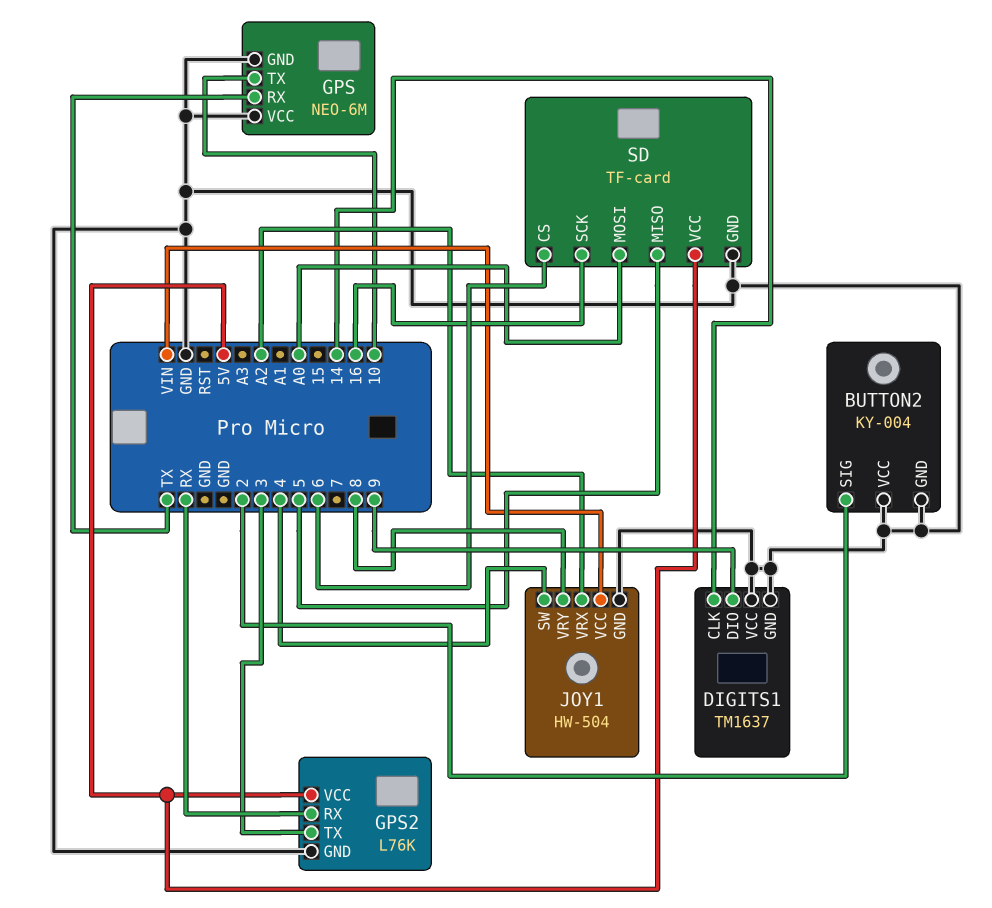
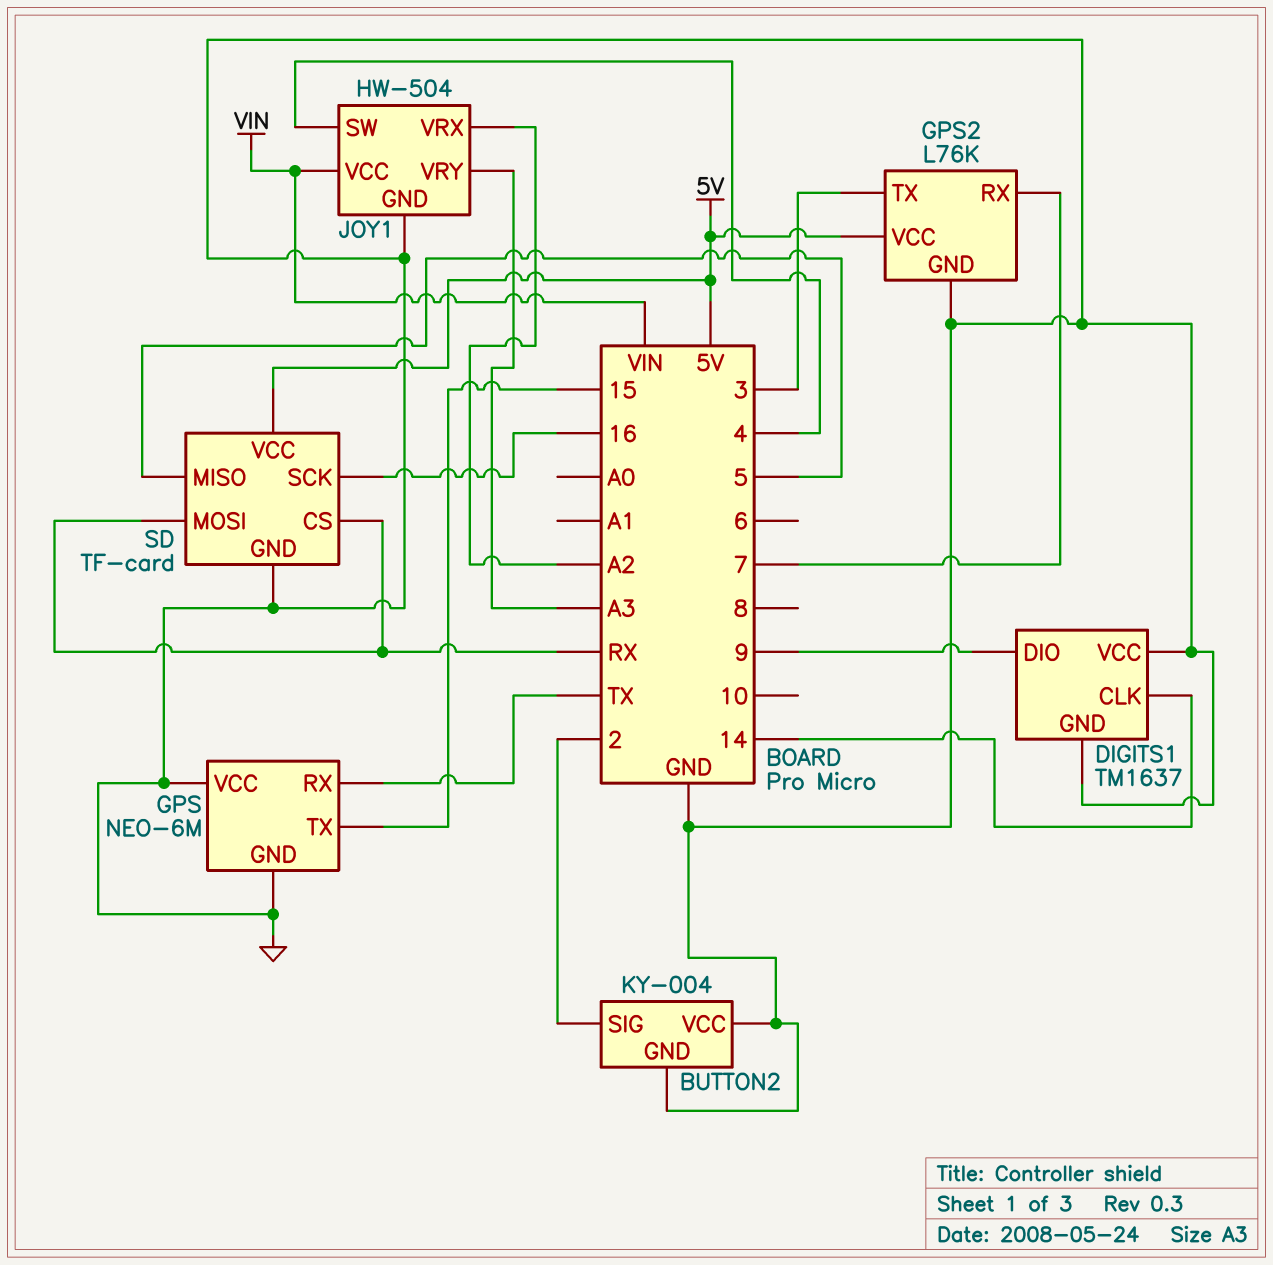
GPS pin TX: 10 -> 15
GPS2 pin RX: RX -> 7
JOY1 pin VRY: 8 -> A3
SD pin CS: 6 -> RX
SD pin MOSI: A0 -> RX

